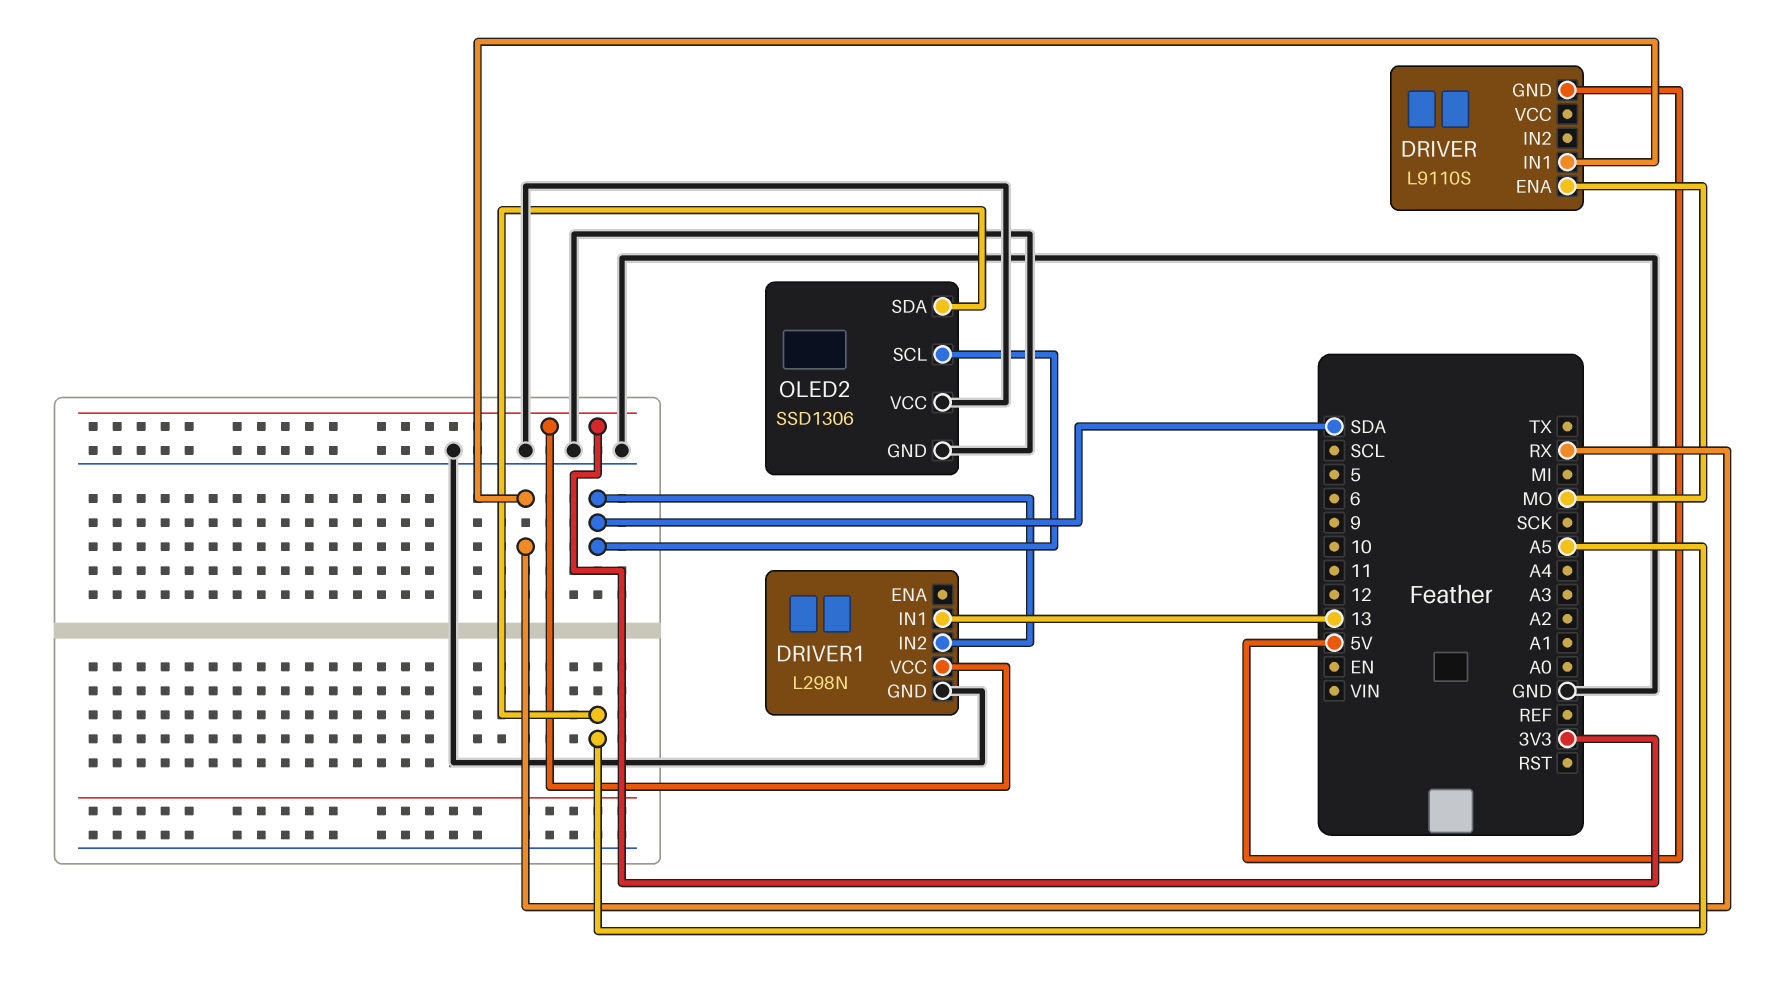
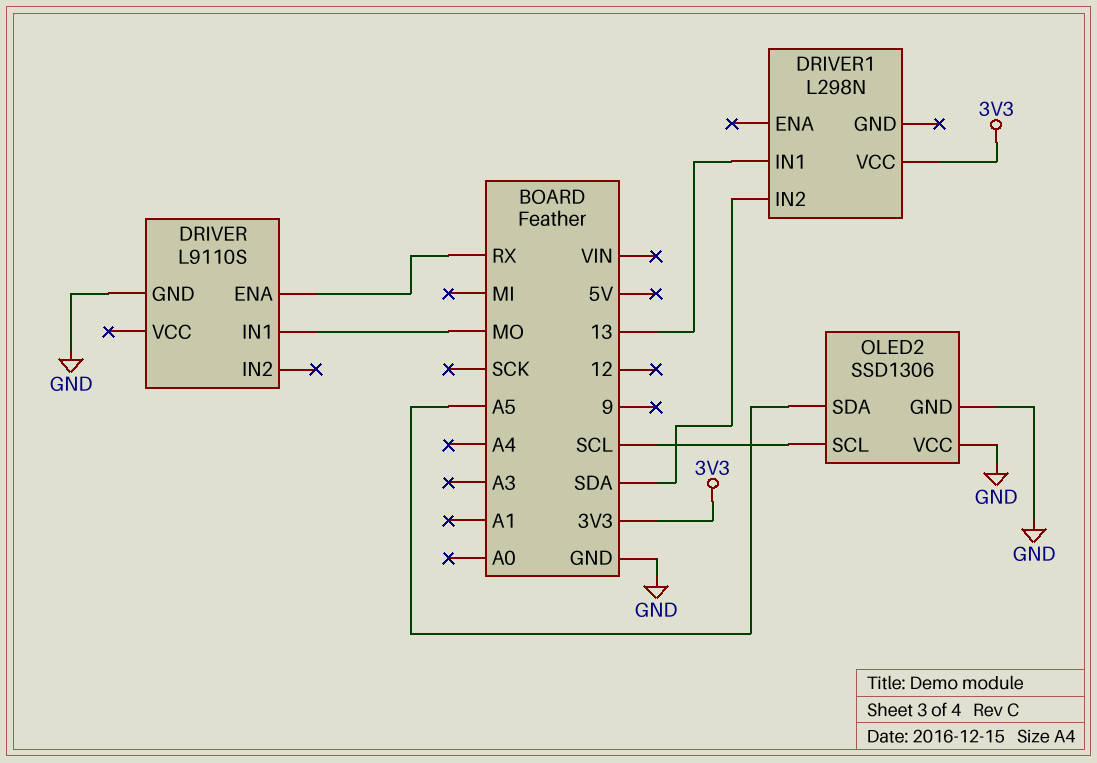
DRIVER pin ENA: MO -> RX
DRIVER pin GND: 5V -> GND
DRIVER pin IN1: RX -> MO
DRIVER1 pin GND: GND -> none
OLED2 pin SCL: SDA -> SCL

